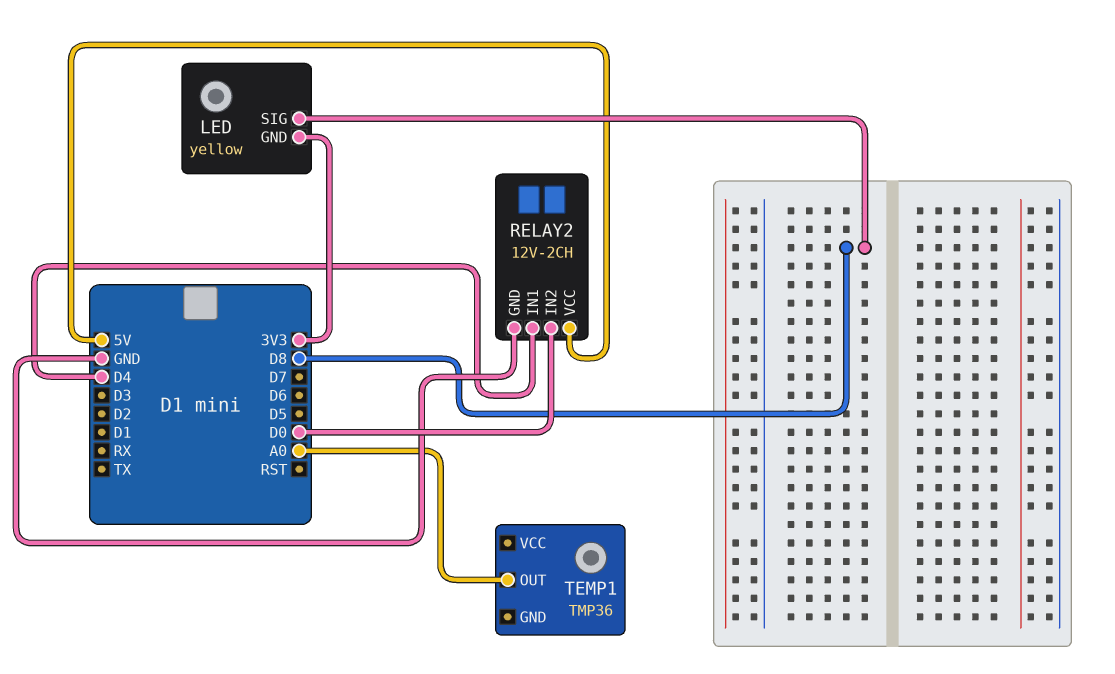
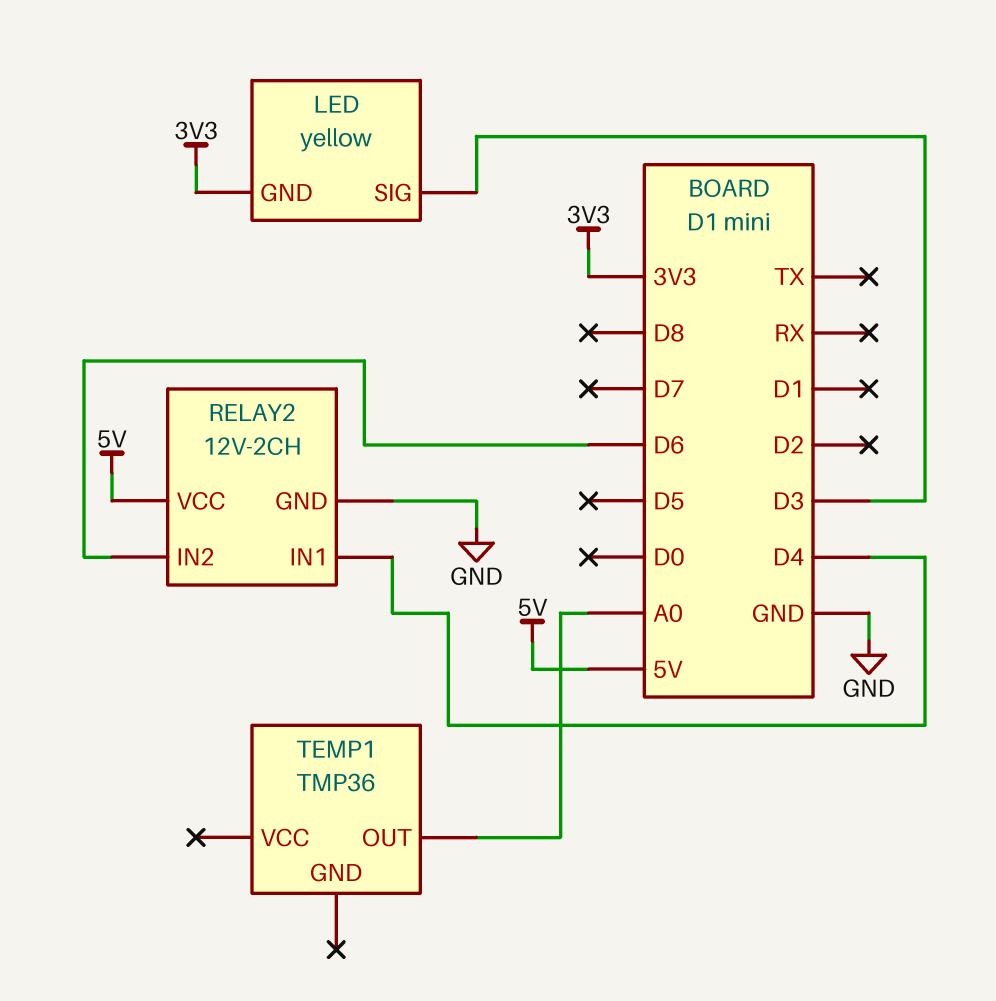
LED pin SIG: D8 -> D3
RELAY2 pin IN2: D0 -> D6

